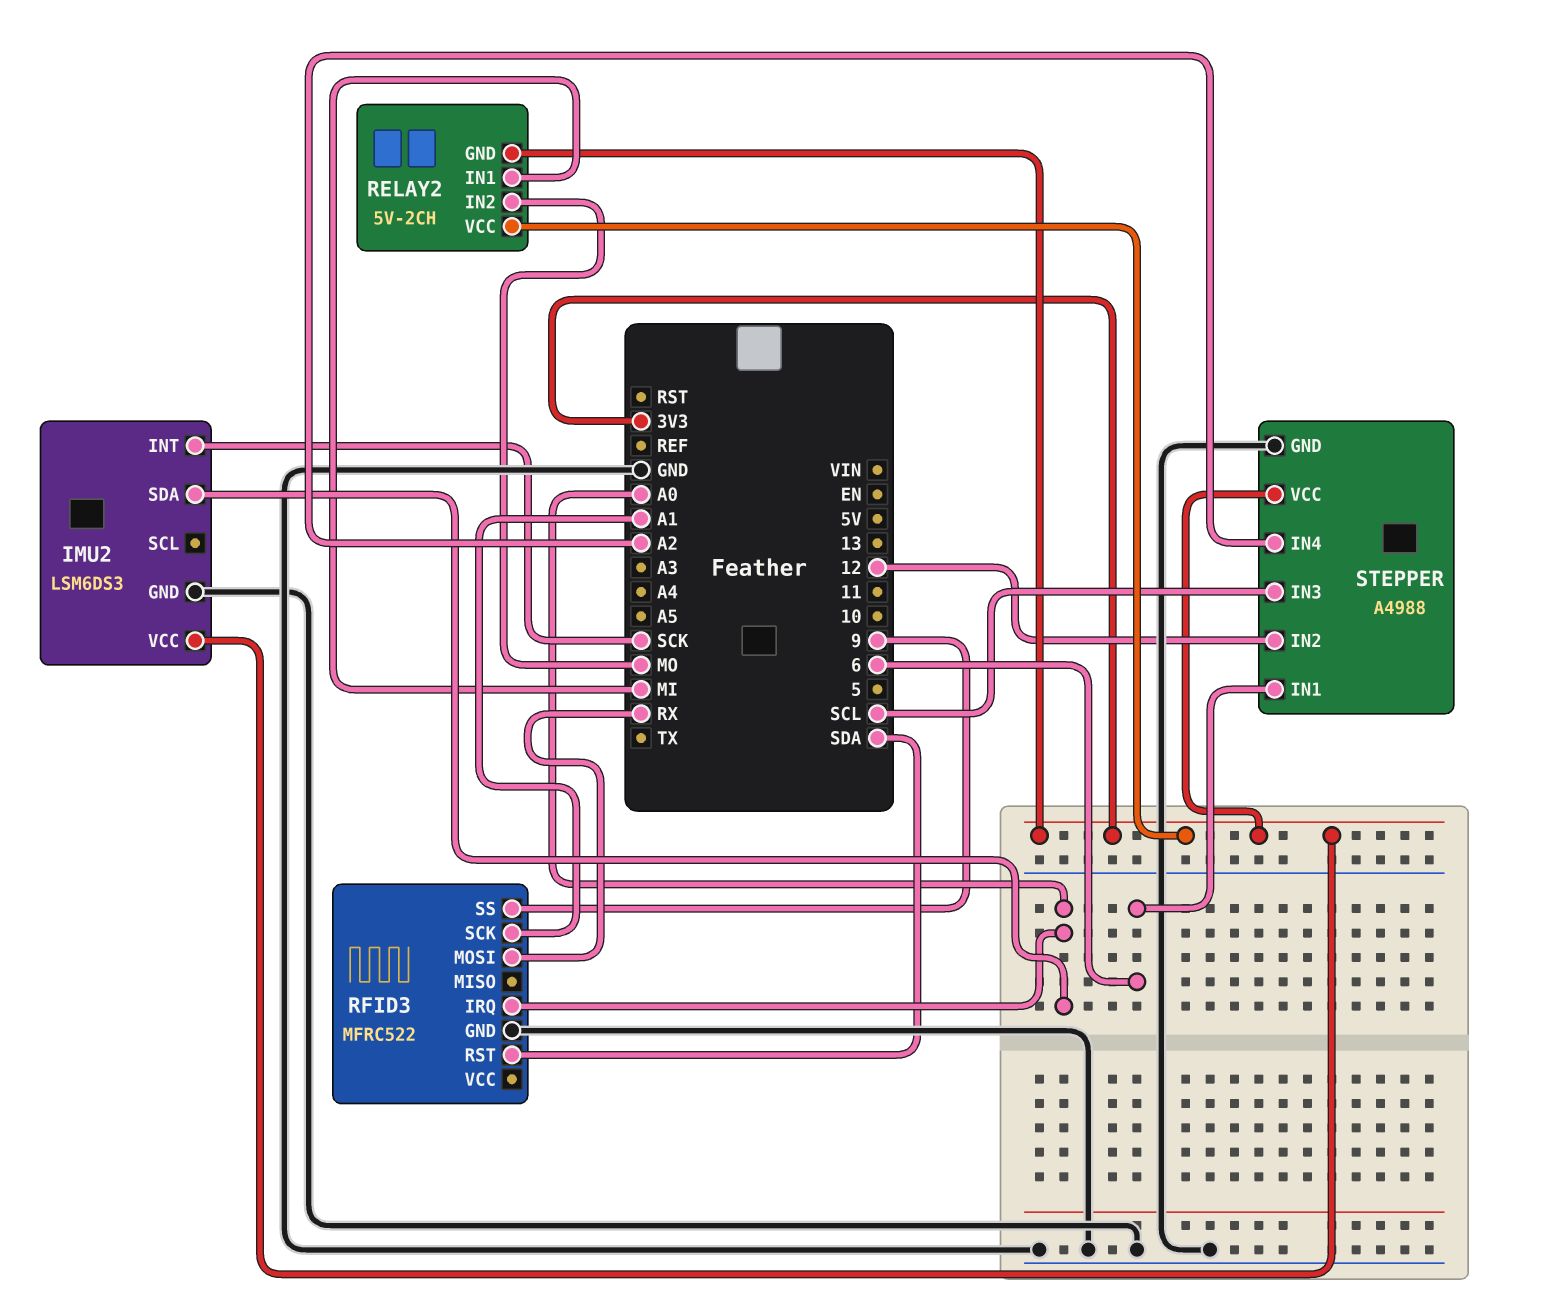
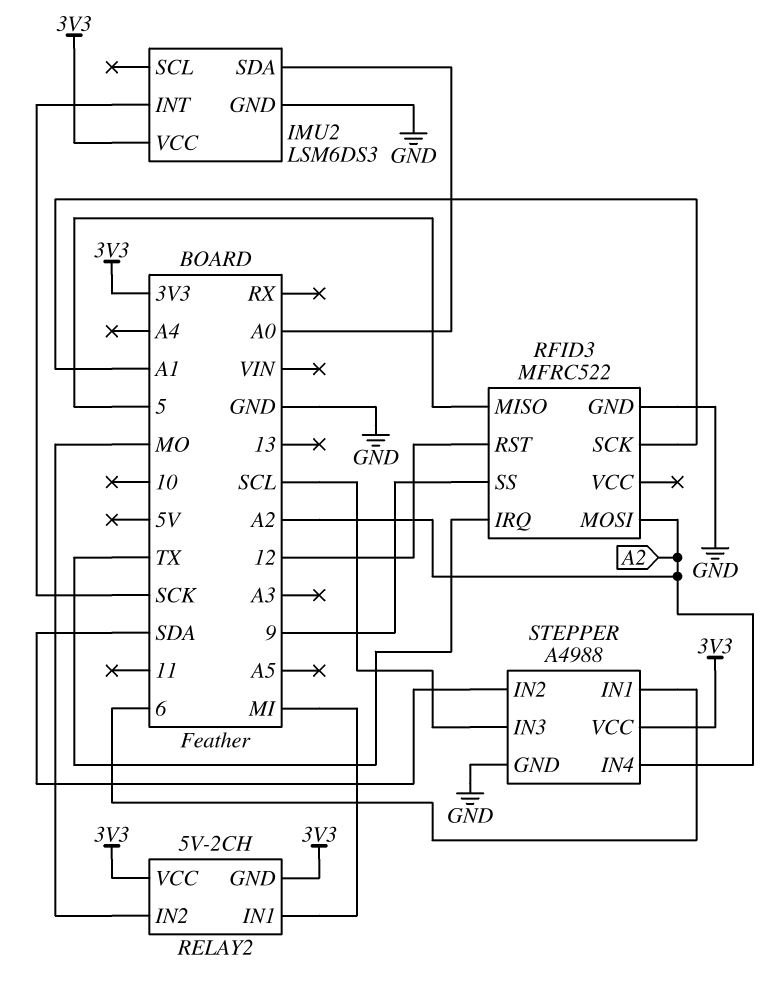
RFID3 pin IRQ: A0 -> TX
RFID3 pin MISO: none -> 5
RFID3 pin MOSI: RX -> A2
RFID3 pin RST: SDA -> 12
STEPPER pin IN2: 12 -> SDA

